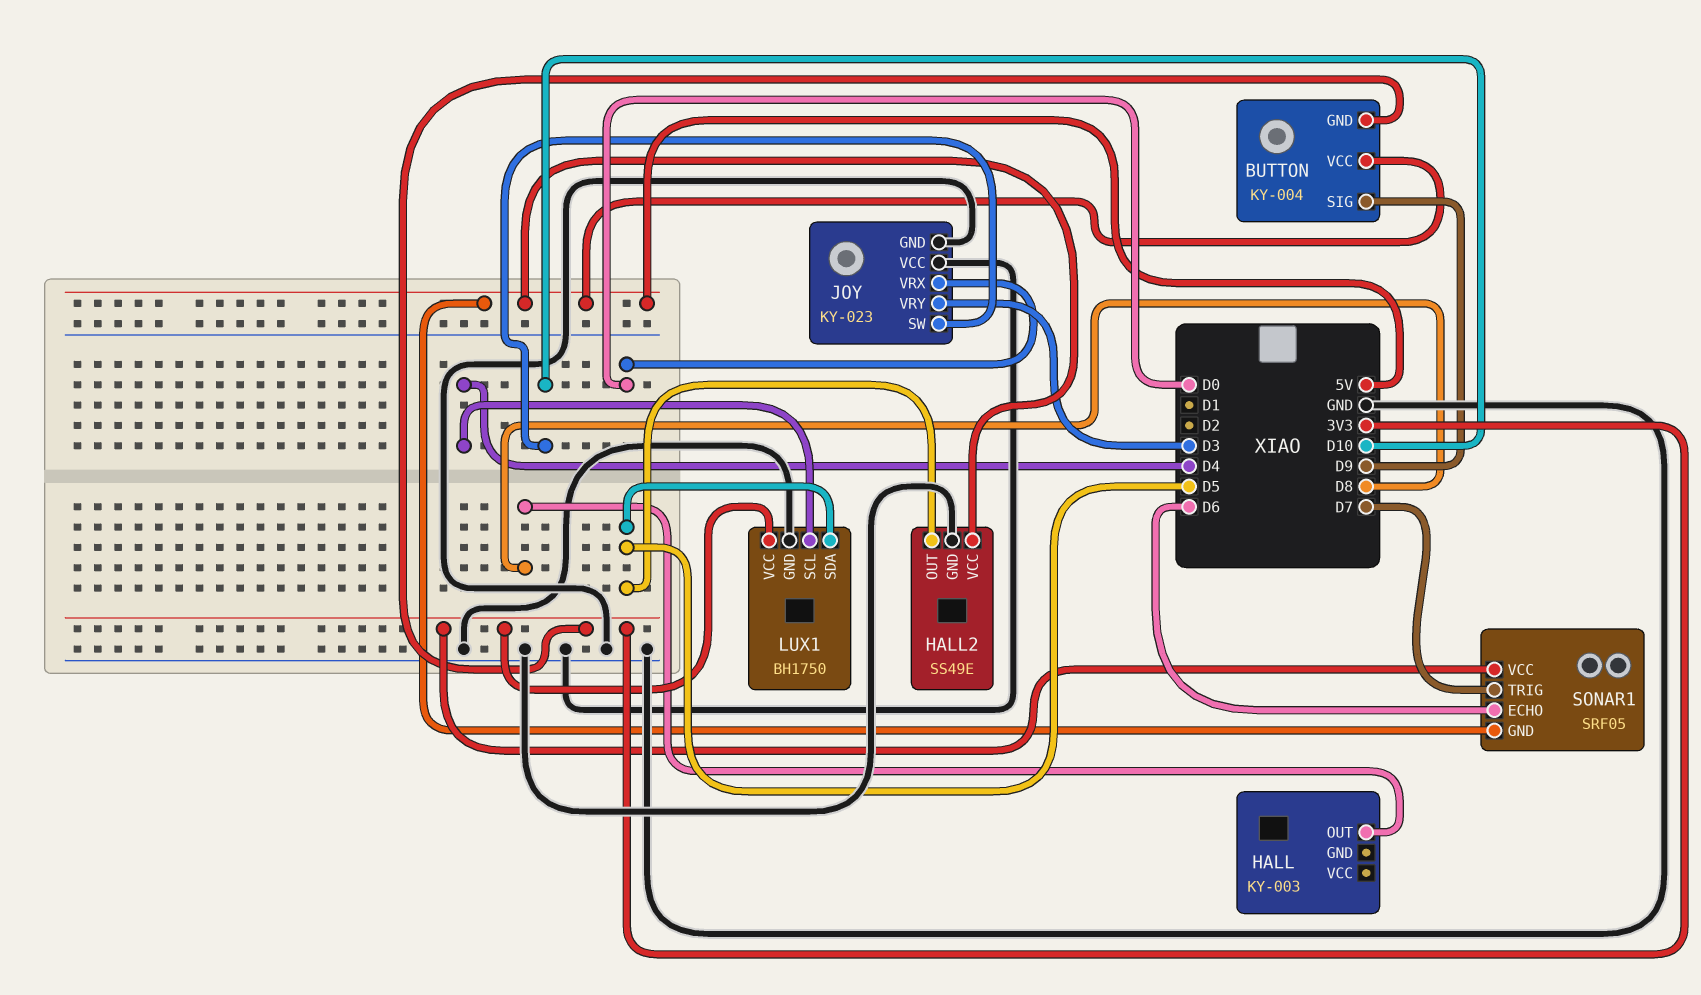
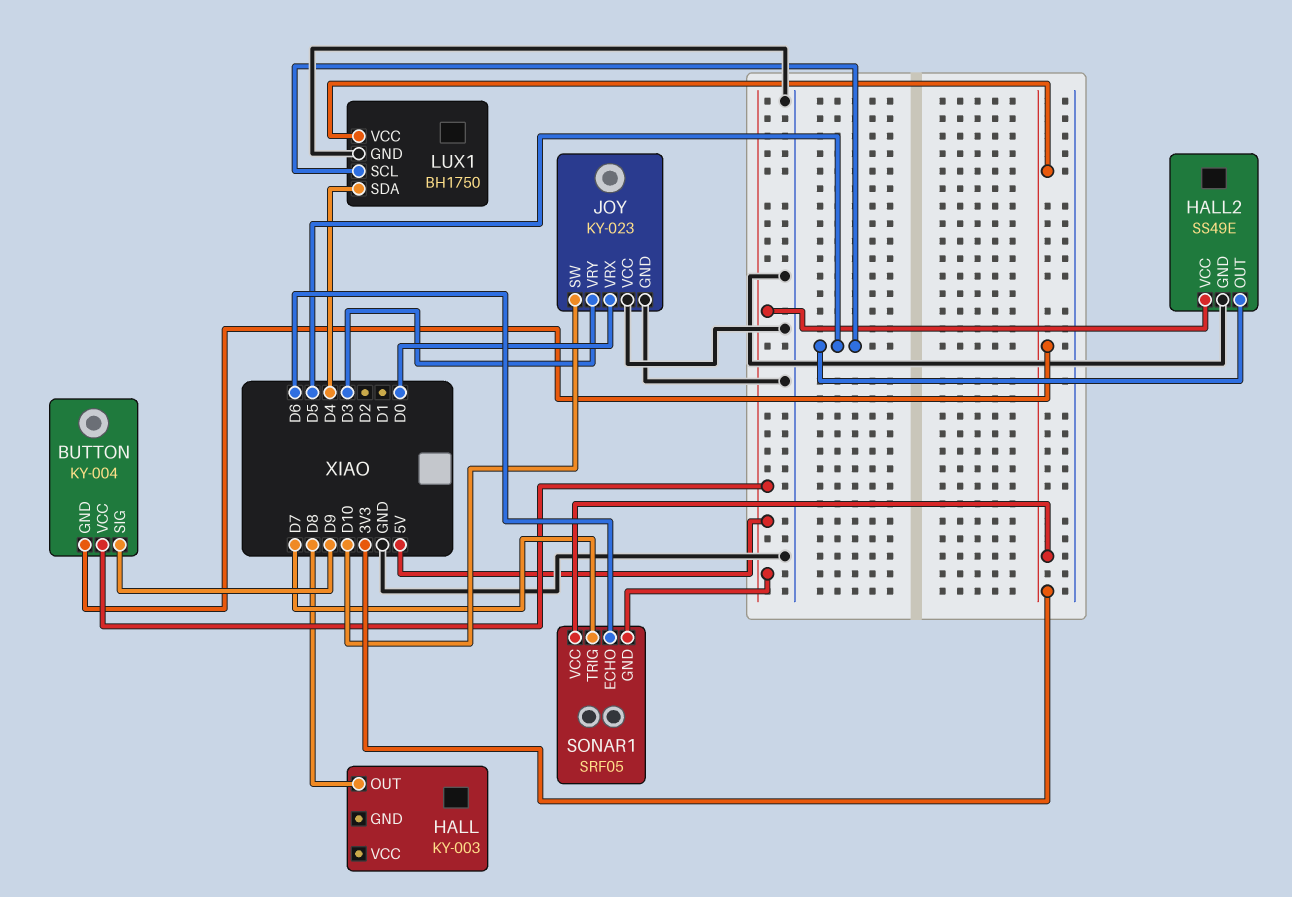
LUX1 pin SCL: D4 -> D5
LUX1 pin SDA: D5 -> D4

